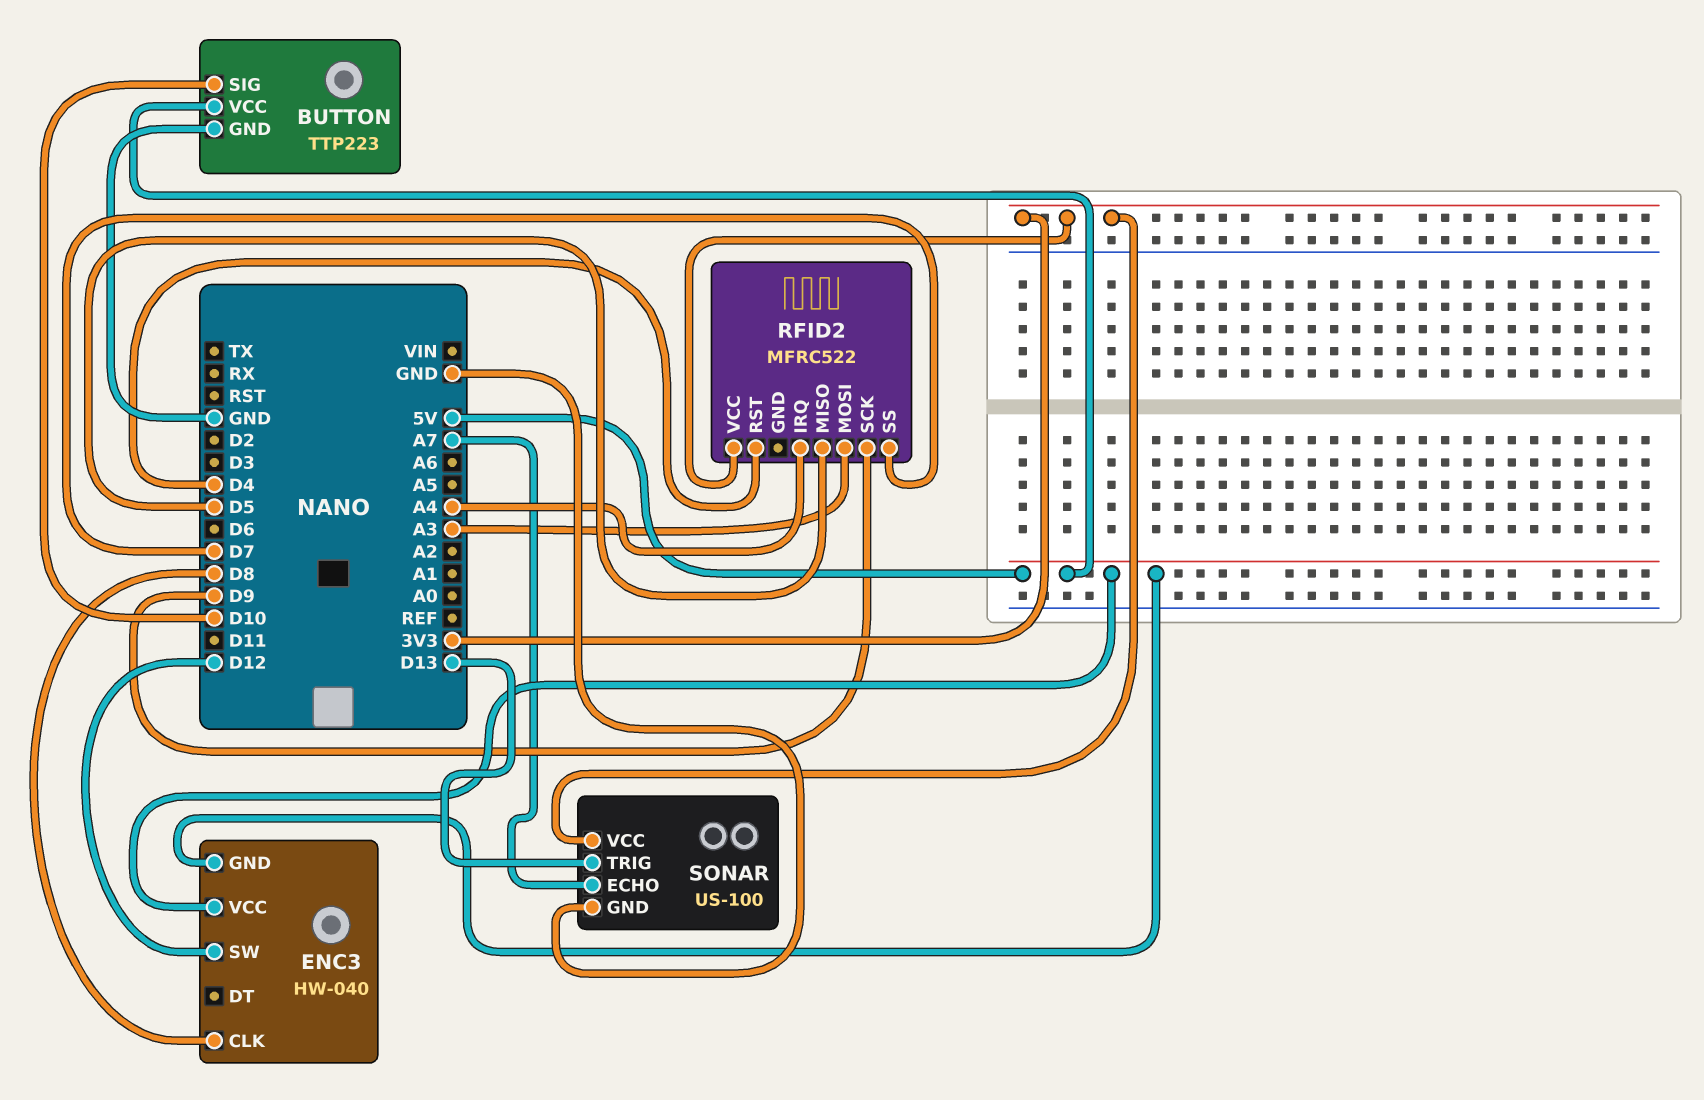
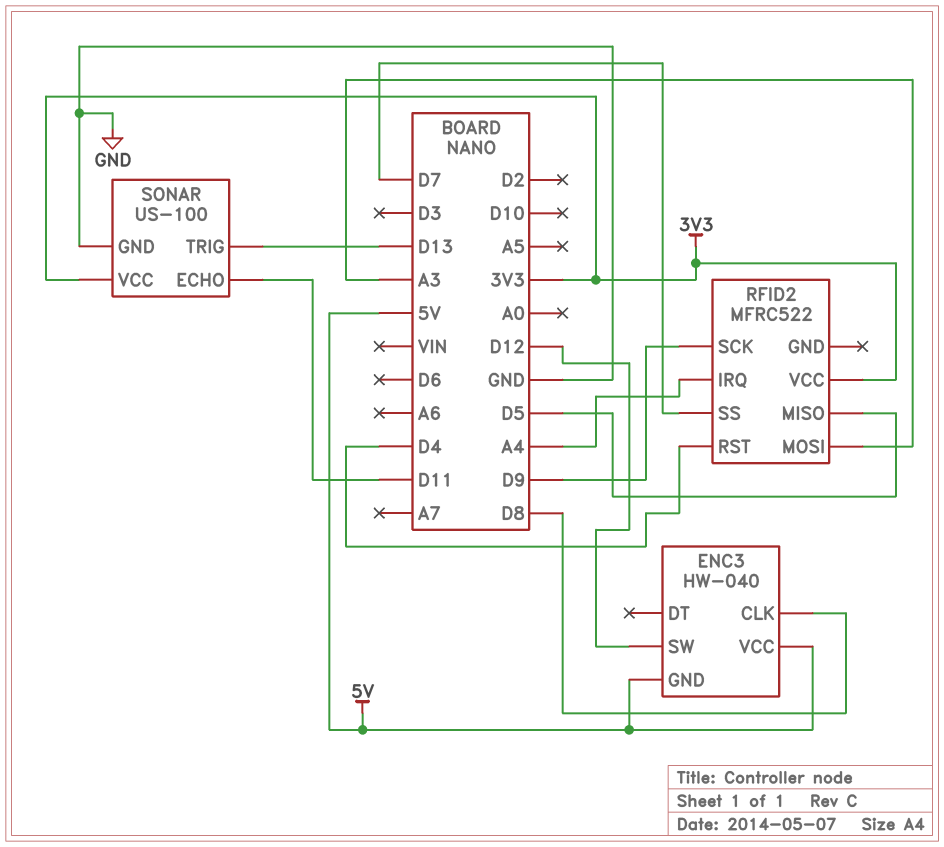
BUTTON: TTP223 -> none
BUTTON pin GND: GND -> none
BUTTON pin SIG: D10 -> none
BUTTON pin VCC: 5V -> none
SONAR pin ECHO: A7 -> D11

